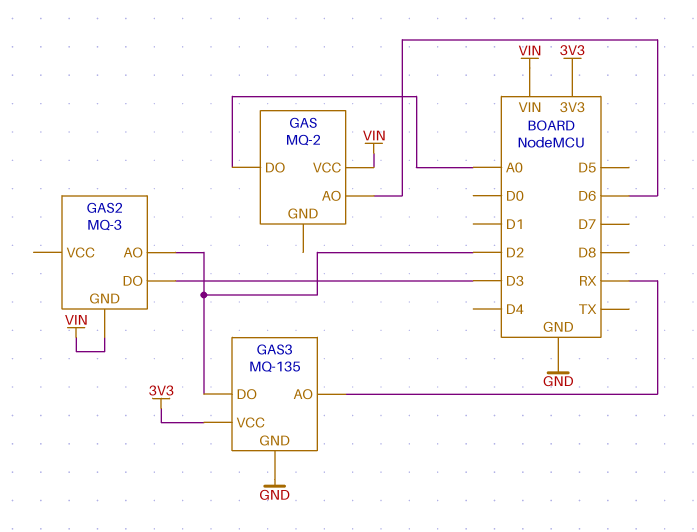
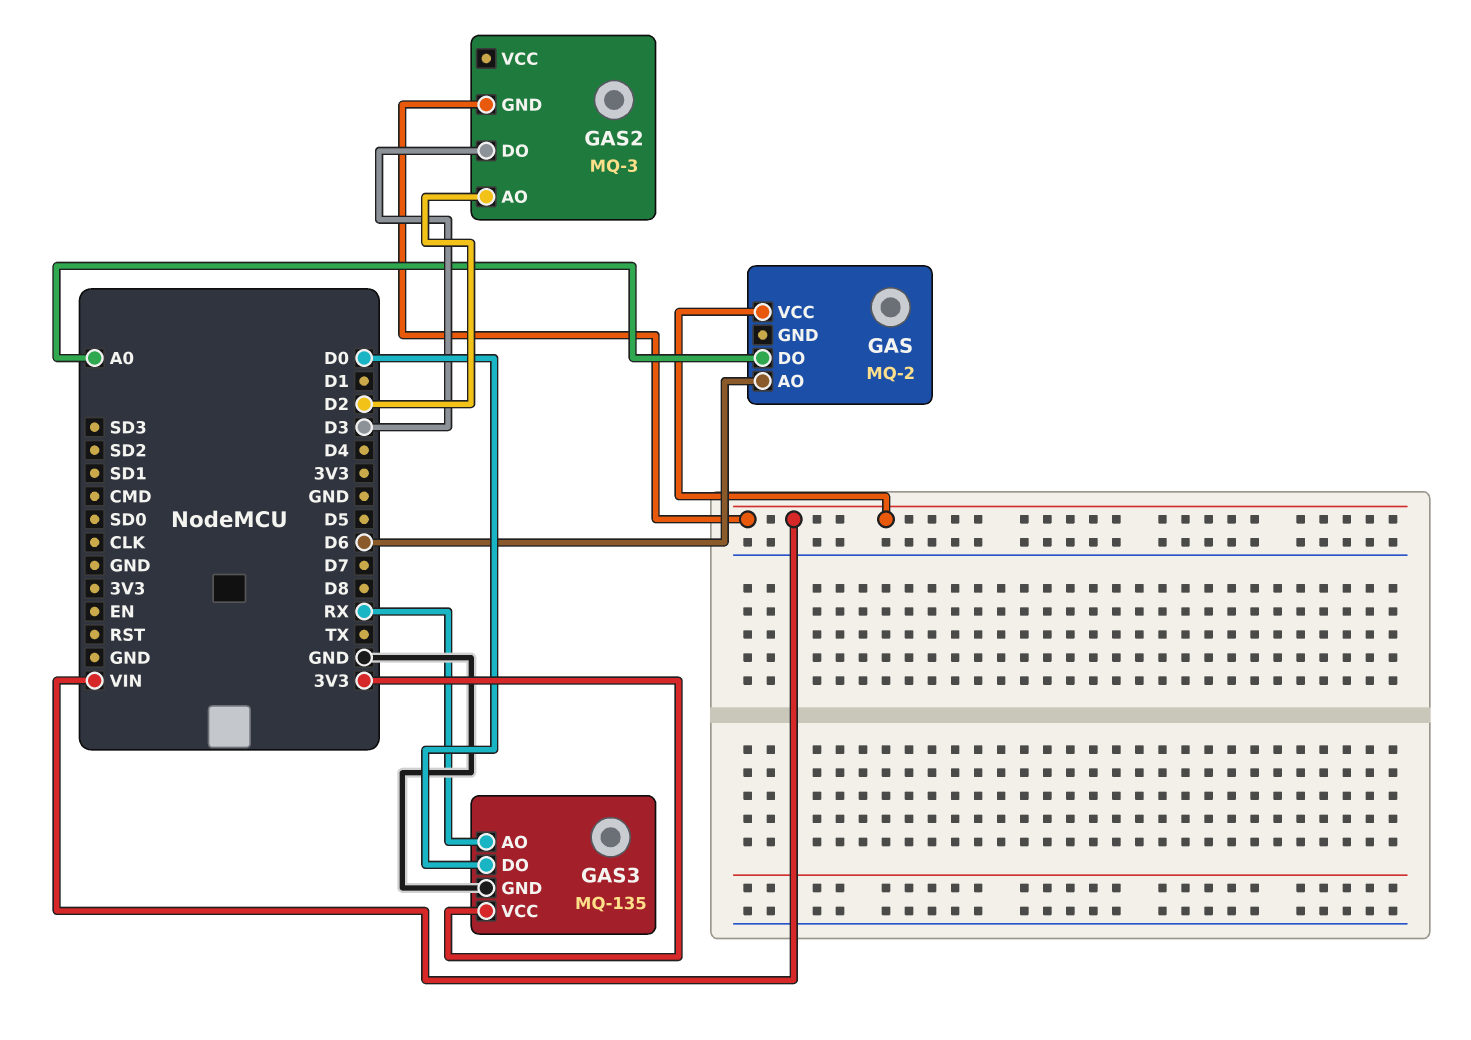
GAS3 pin DO: D2 -> D0

